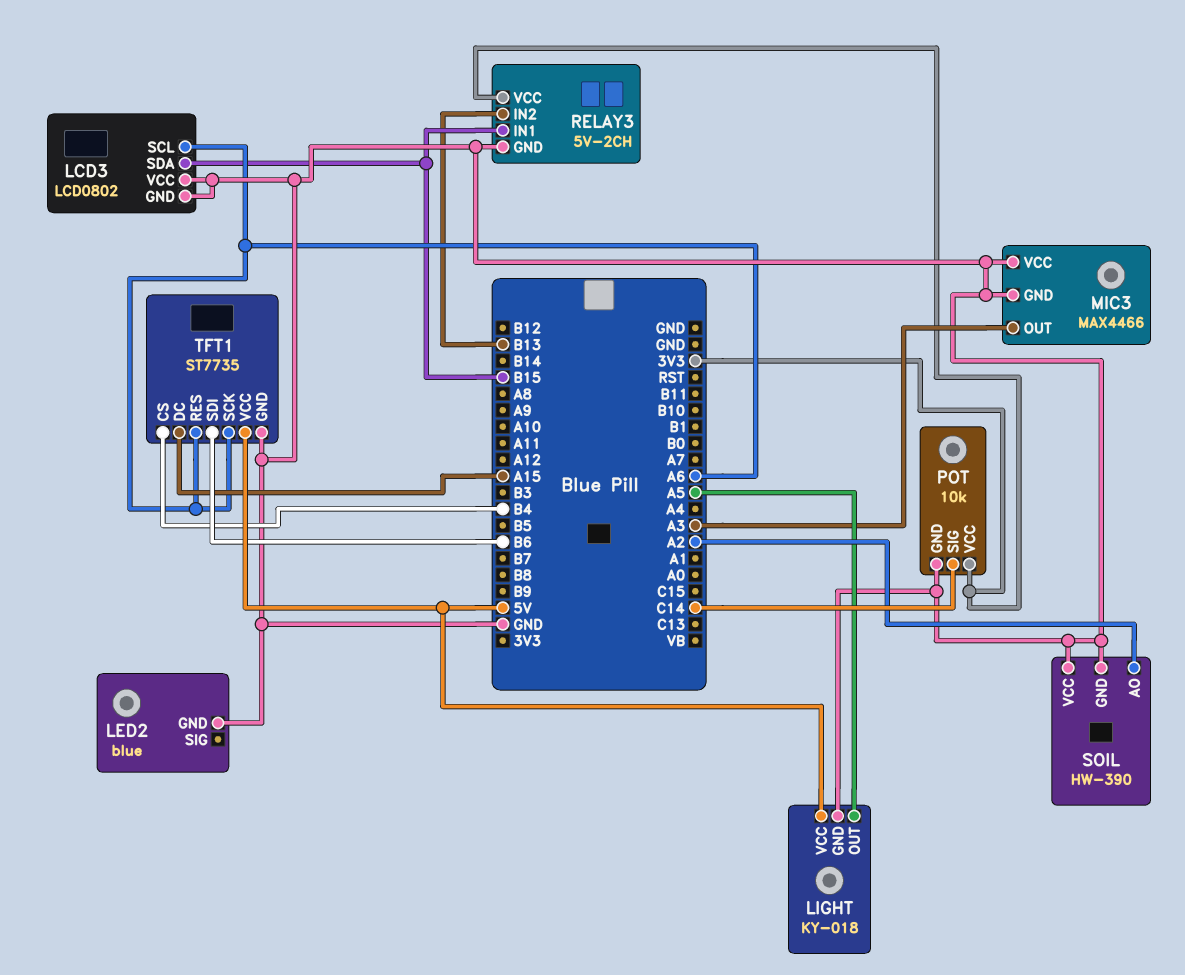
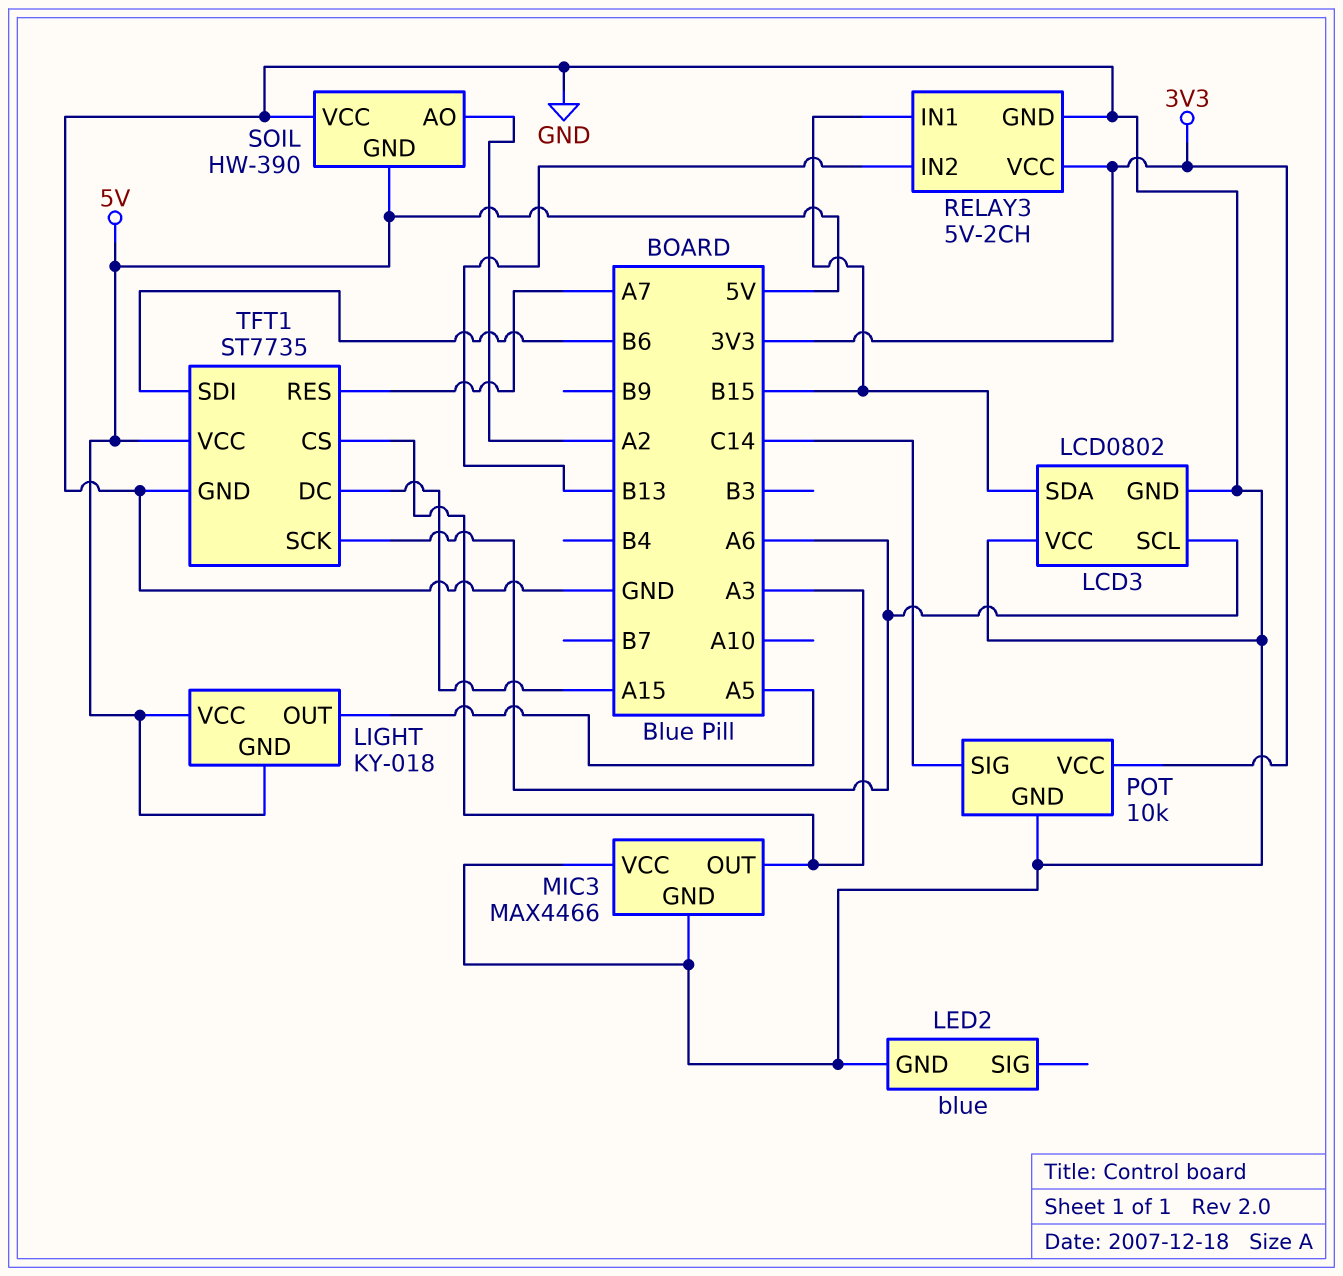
LIGHT pin GND: GND -> 5V
SOIL pin GND: GND -> 5V
TFT1 pin CS: B4 -> A3
TFT1 pin RES: A6 -> A7

